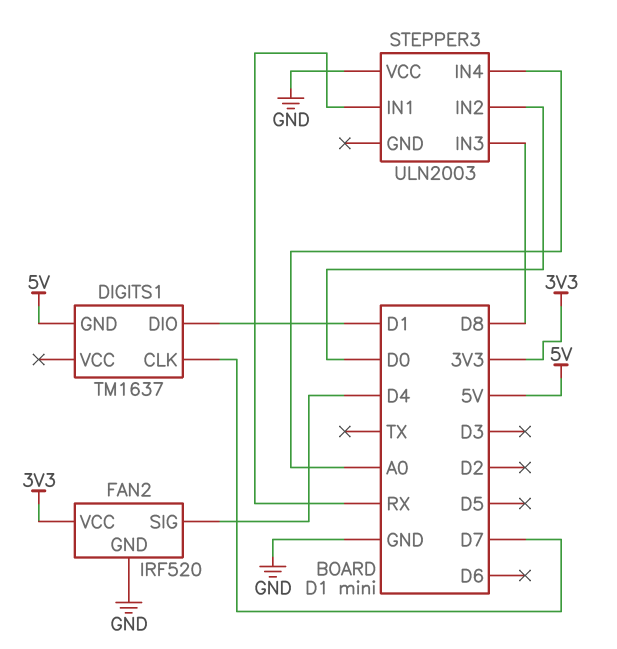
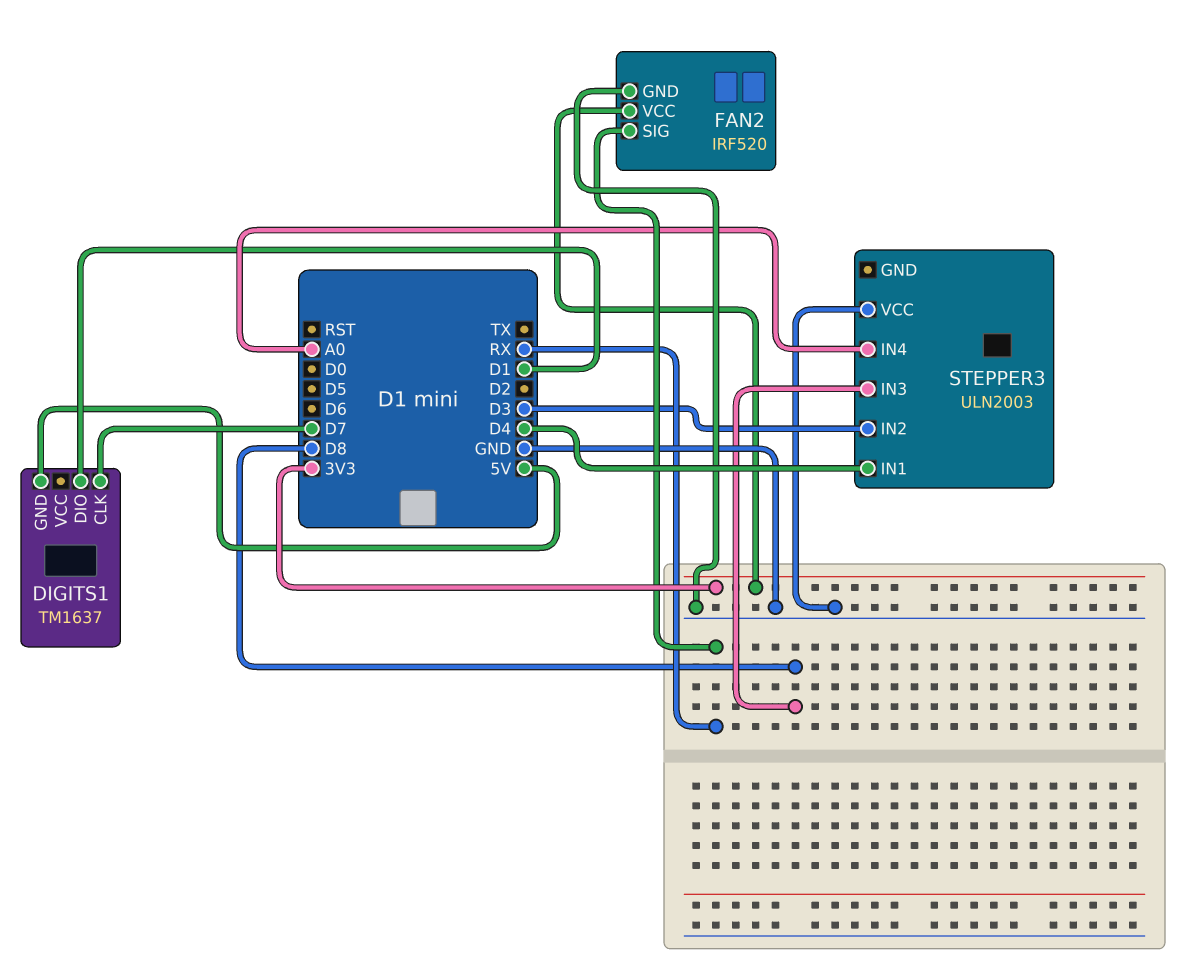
FAN2 pin SIG: D4 -> RX
STEPPER3 pin IN1: RX -> D4
STEPPER3 pin IN2: D0 -> D3

